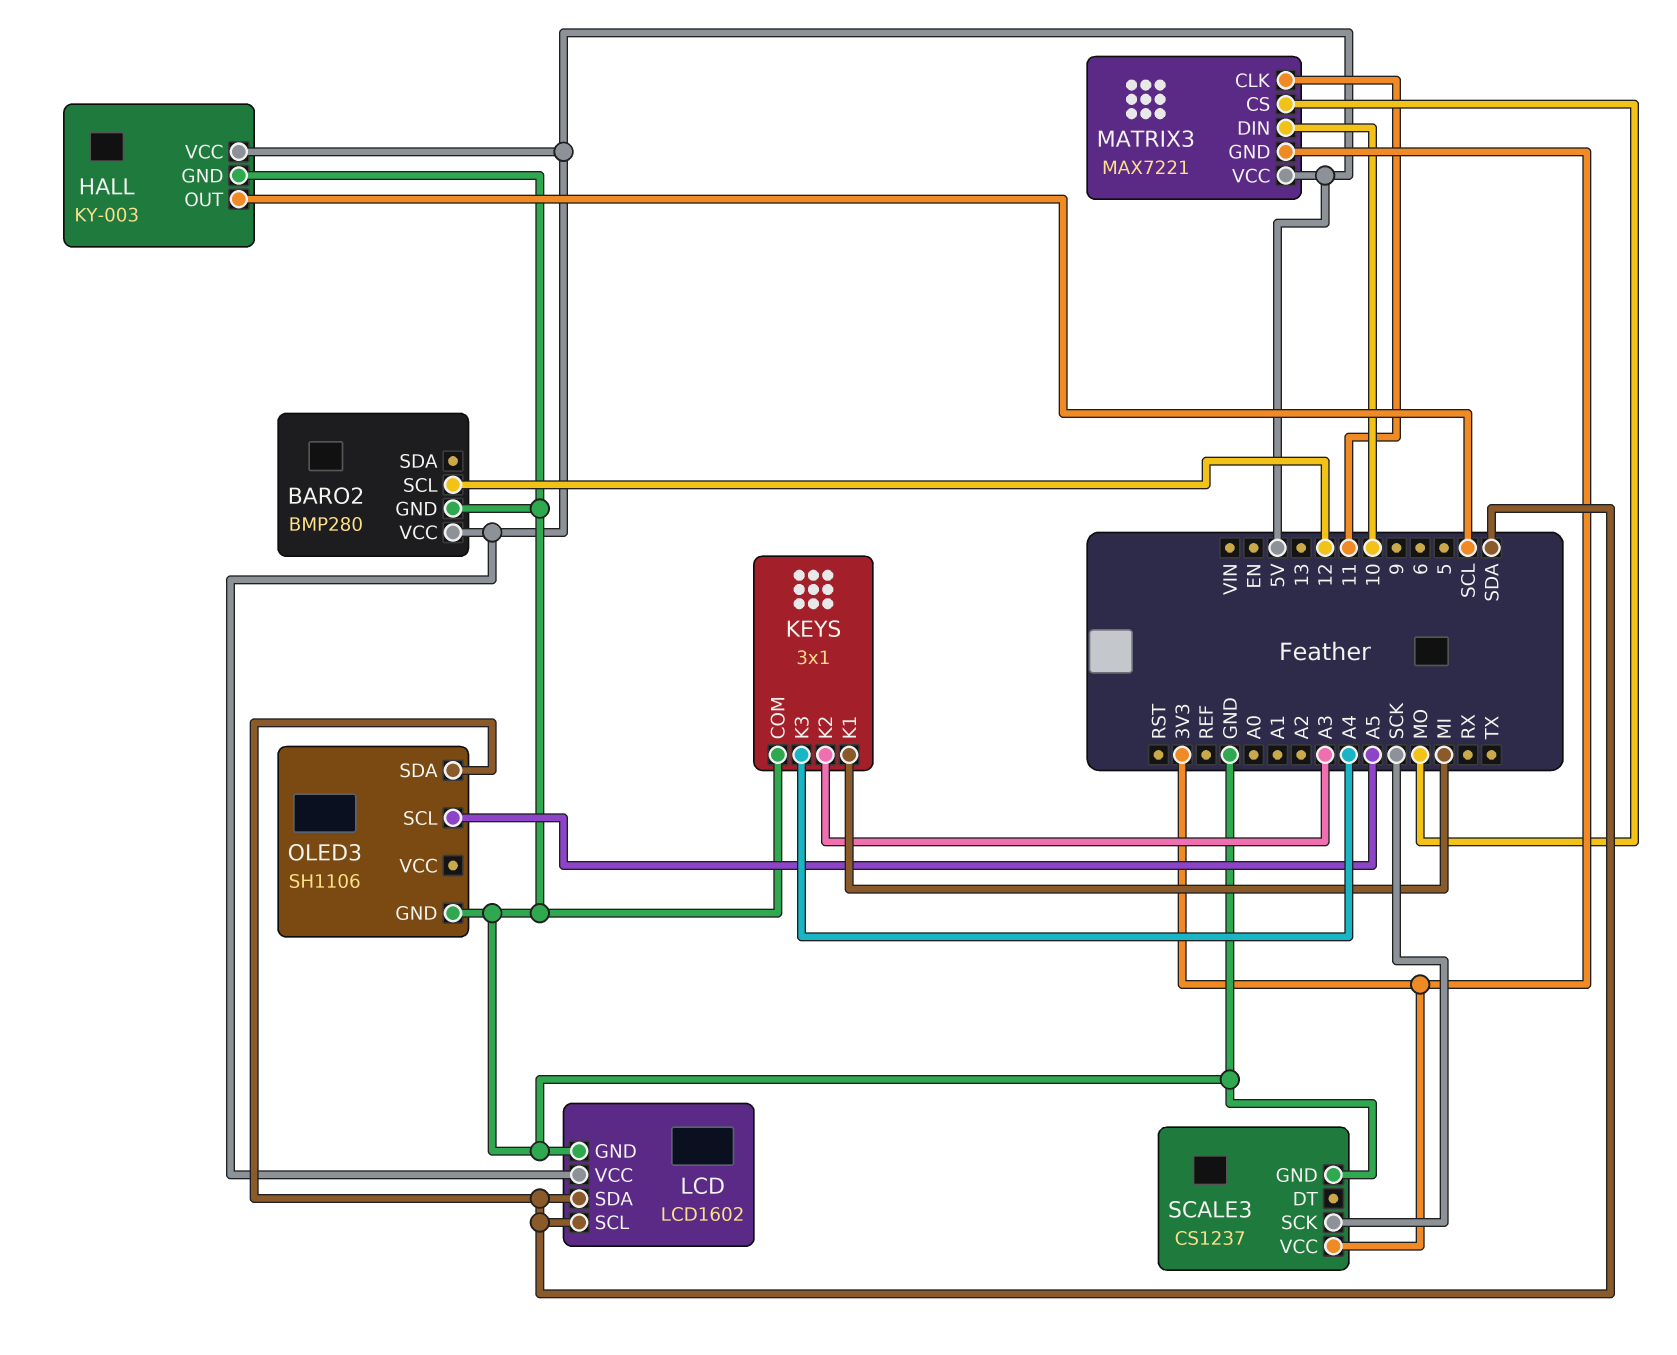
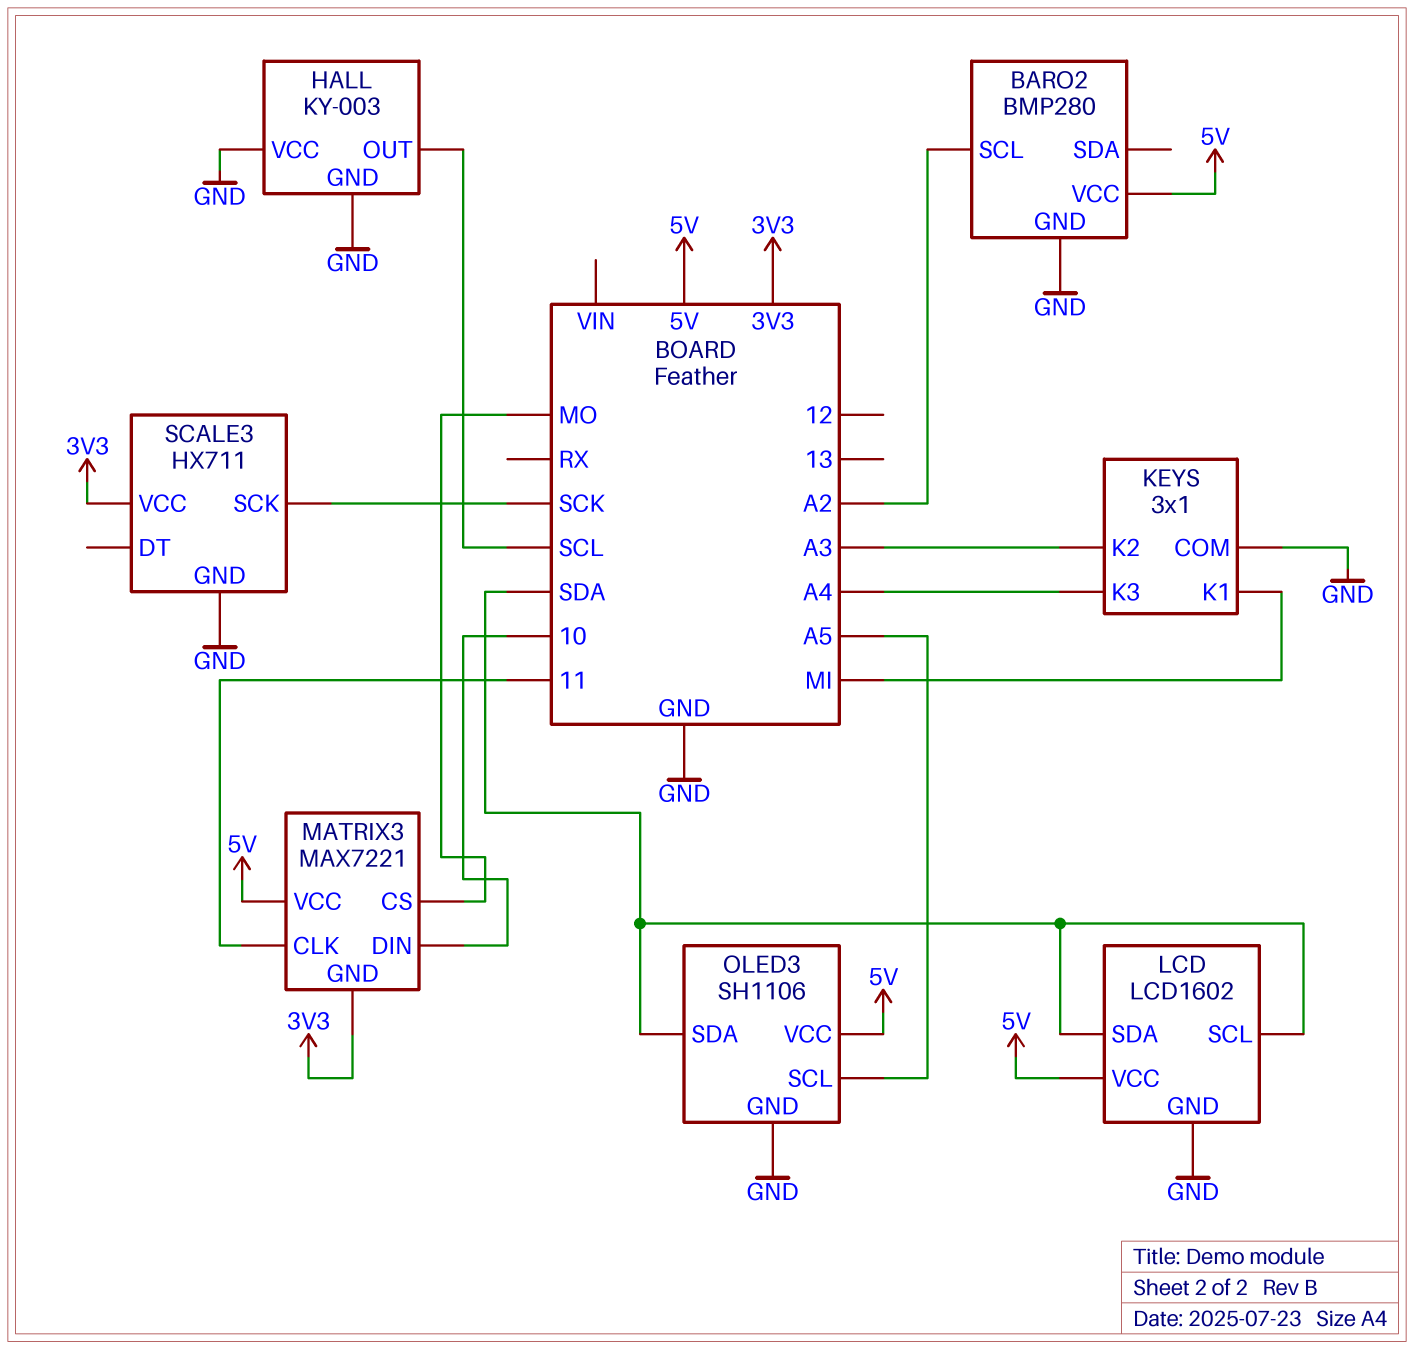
BARO2 pin SCL: 12 -> A2
HALL pin VCC: 5V -> GND
OLED3 pin VCC: none -> 5V
SCALE3: CS1237 -> HX711

